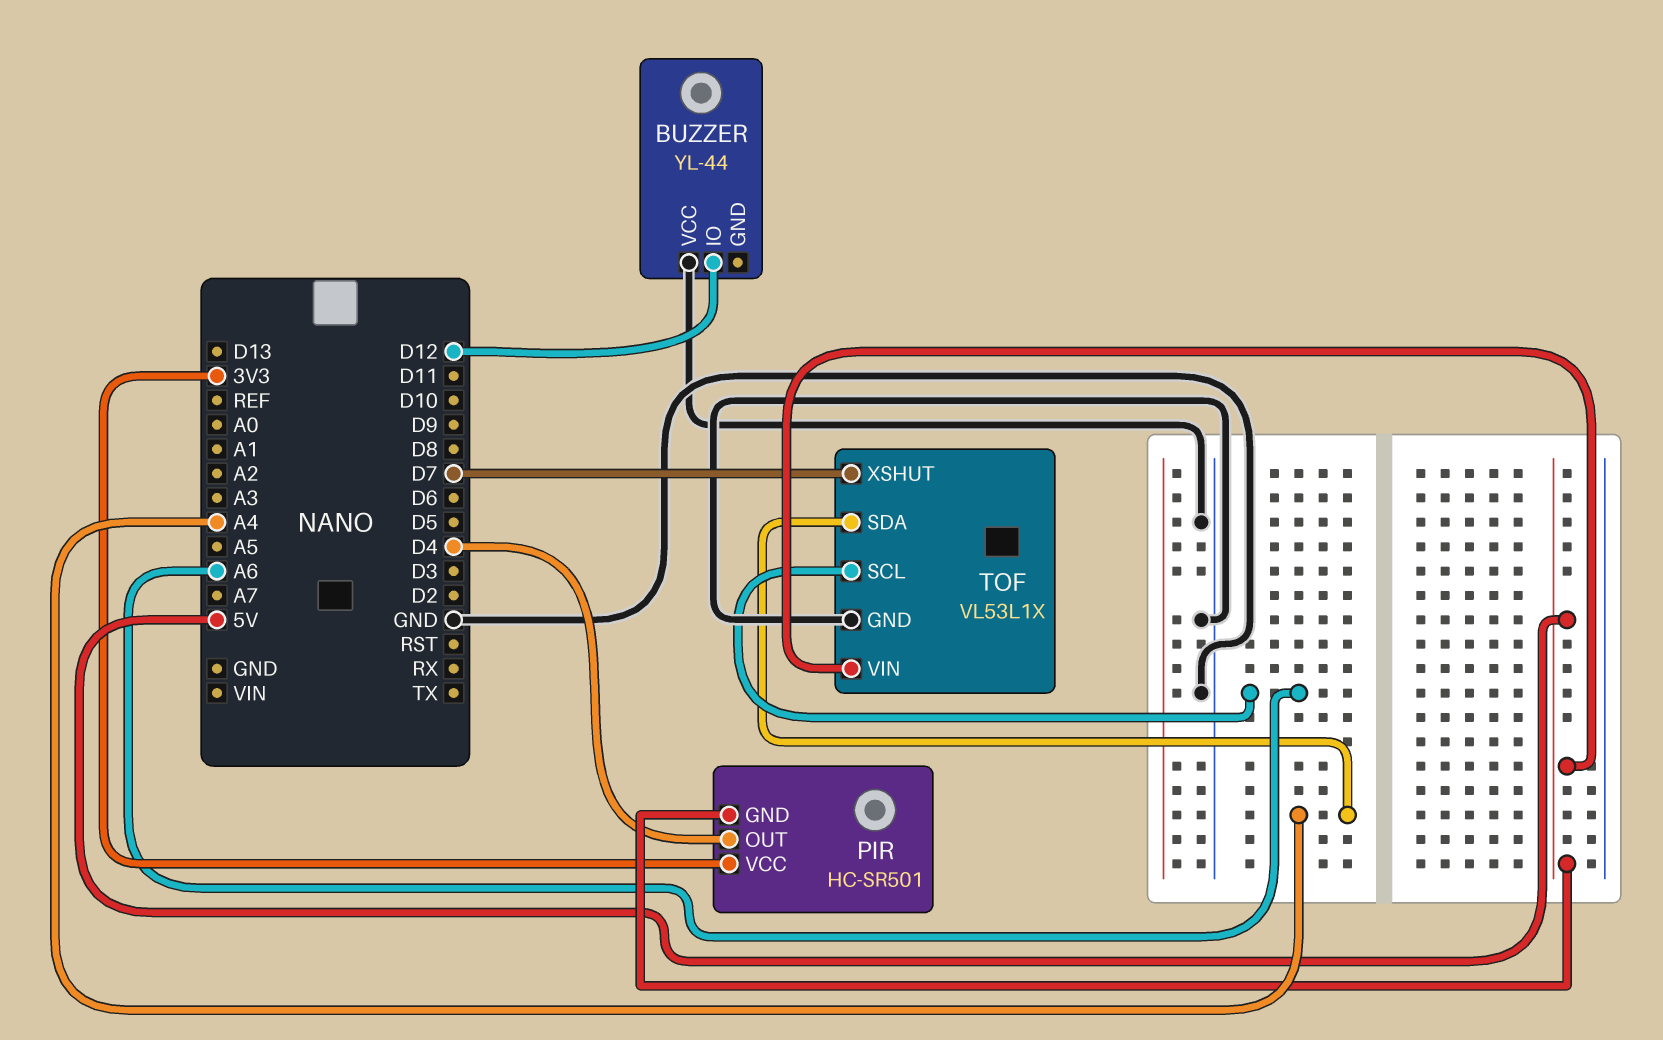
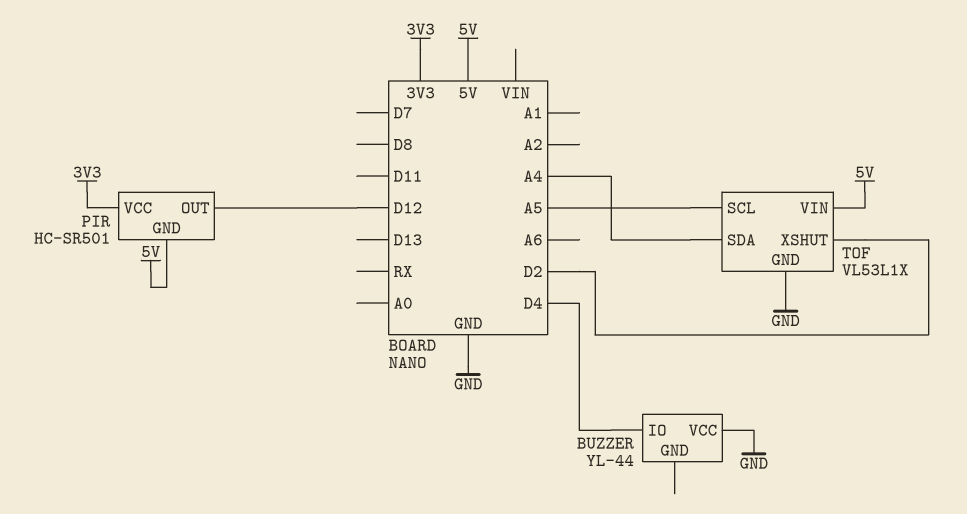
BUZZER pin IO: D12 -> D4
PIR pin OUT: D4 -> D12
TOF pin SCL: A6 -> A5
TOF pin XSHUT: D7 -> D2

